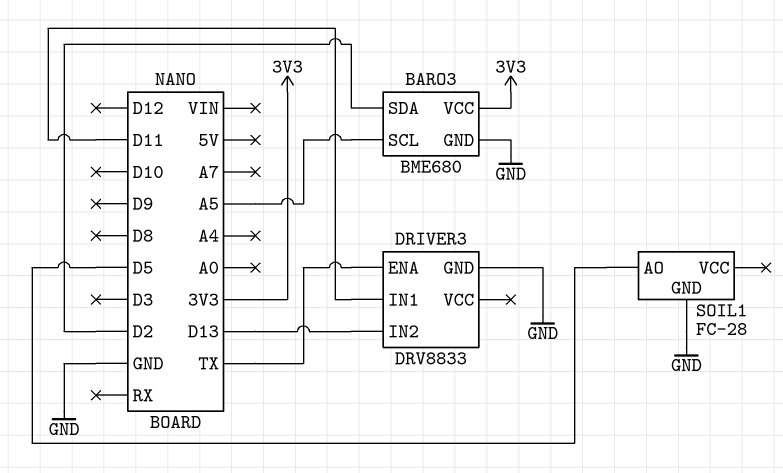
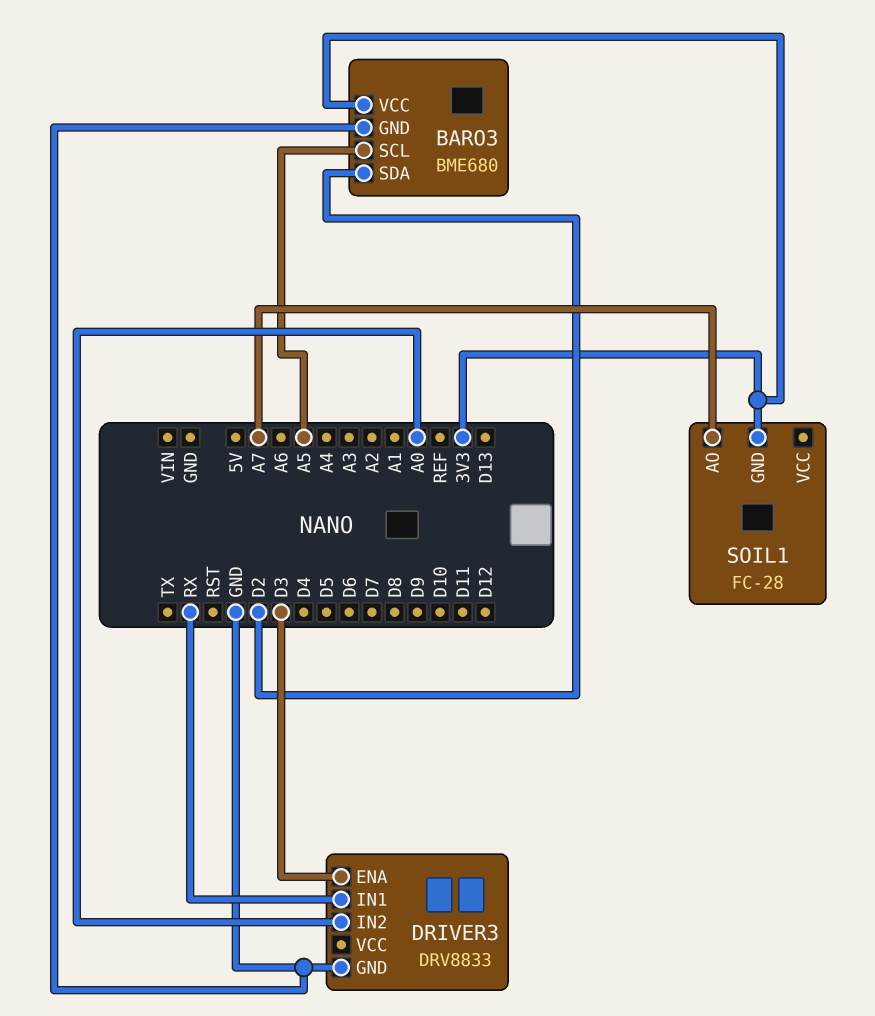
DRIVER3 pin ENA: TX -> D3
DRIVER3 pin IN1: D11 -> RX
DRIVER3 pin IN2: D13 -> A0
SOIL1 pin AO: D5 -> A7
SOIL1 pin GND: GND -> 3V3

